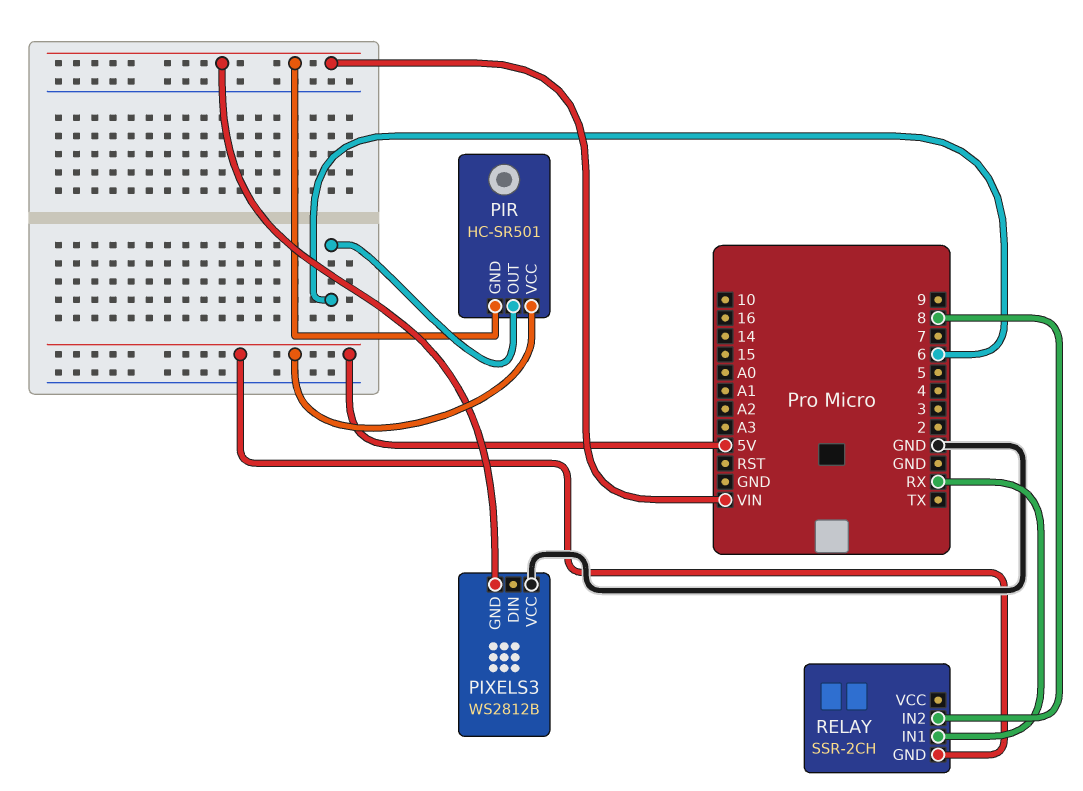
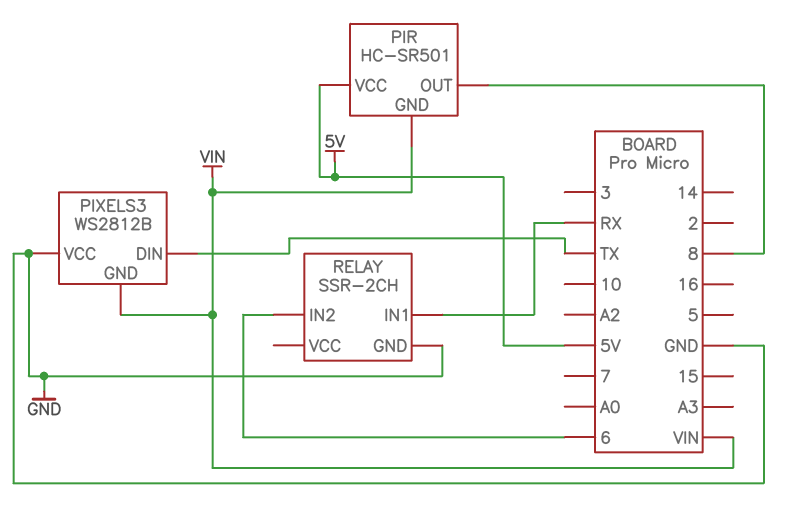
PIR pin OUT: 6 -> 8
PIXELS3 pin DIN: none -> TX
RELAY pin GND: 5V -> GND
RELAY pin IN2: 8 -> 6

